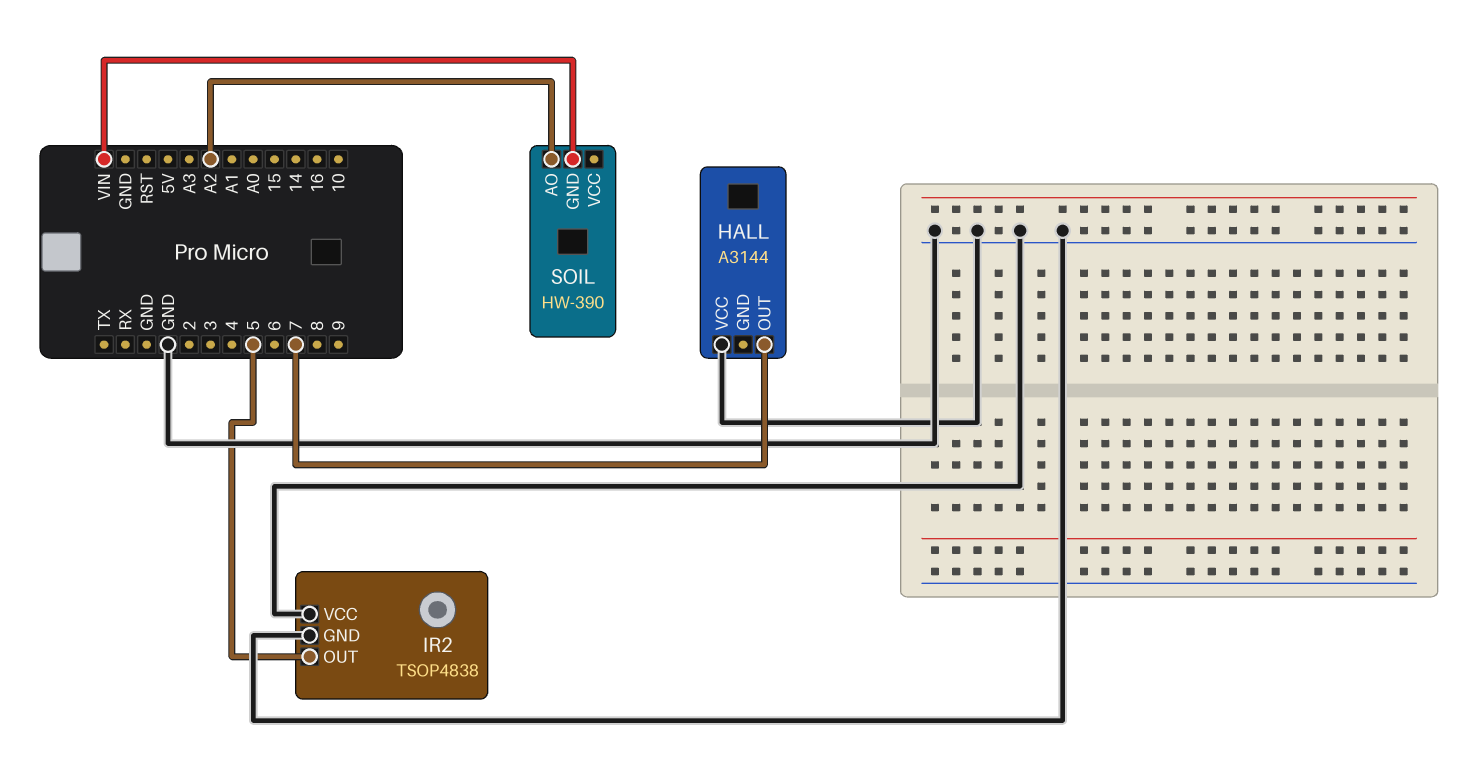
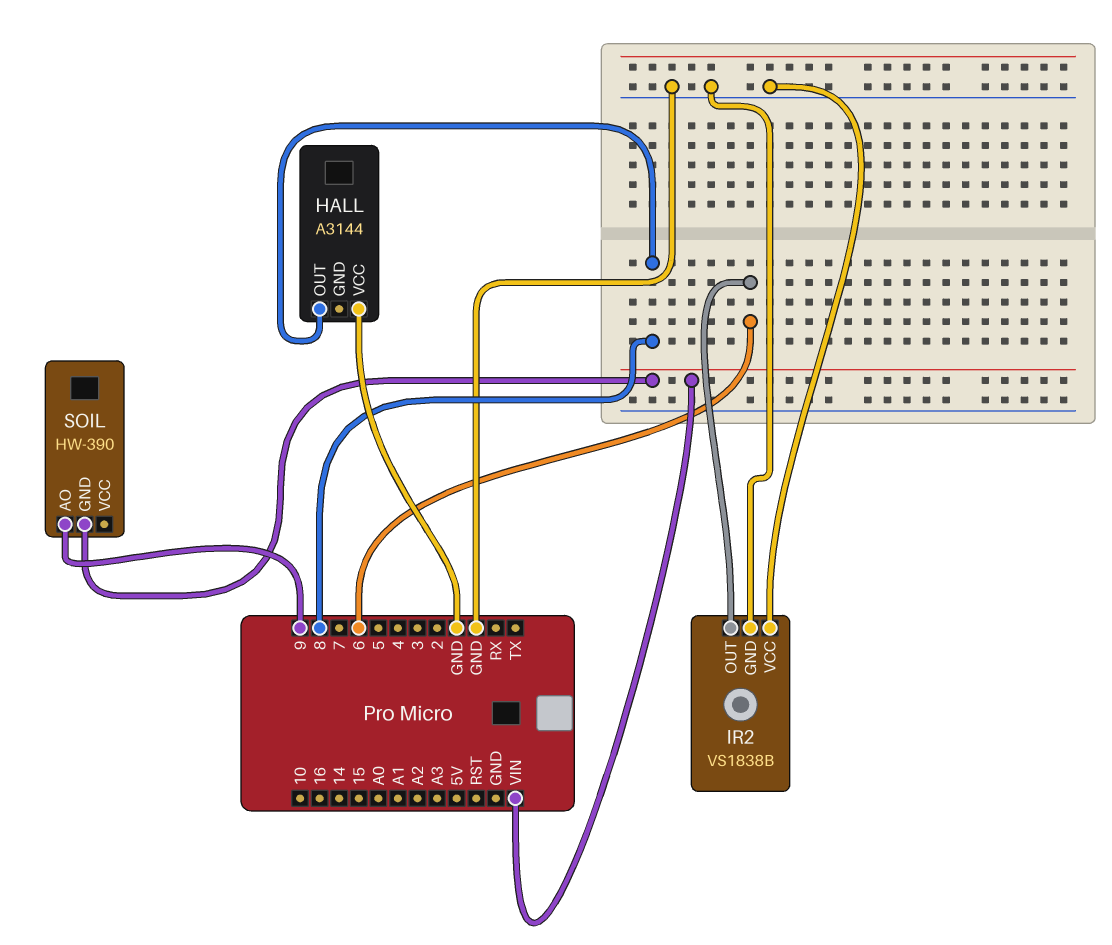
HALL pin OUT: 7 -> 8
IR2: TSOP4838 -> VS1838B
IR2 pin OUT: 5 -> 6
SOIL pin AO: A2 -> 9

